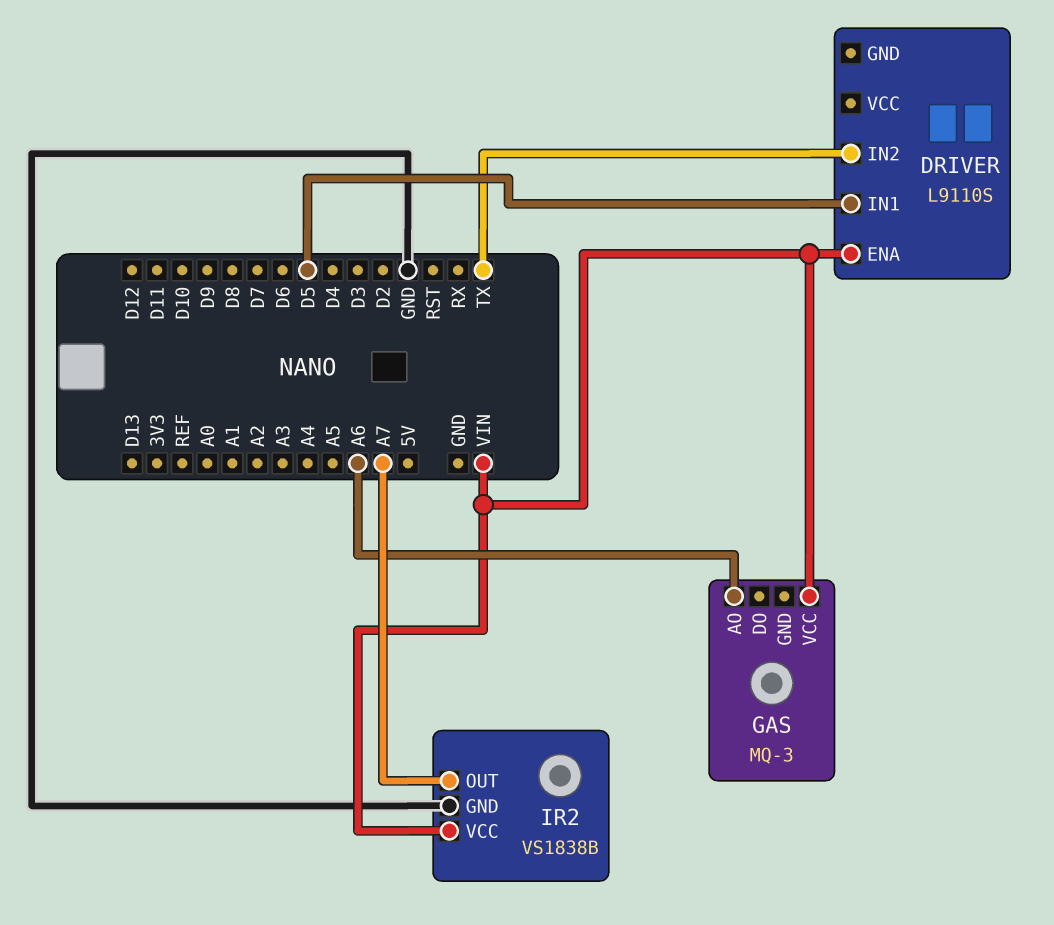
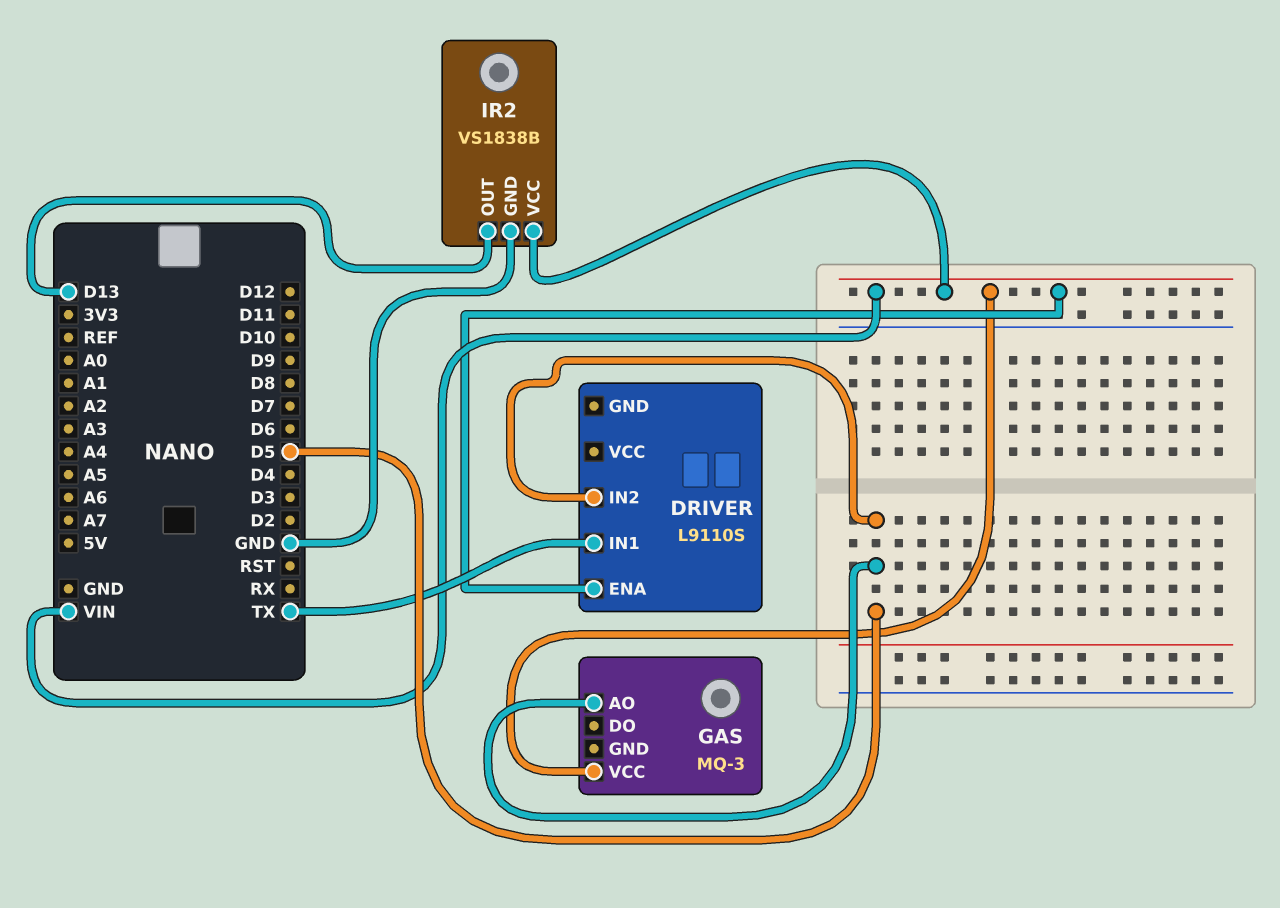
DRIVER pin IN1: D5 -> TX
DRIVER pin IN2: TX -> D5
GAS pin AO: A6 -> D5
IR2 pin OUT: A7 -> D13

